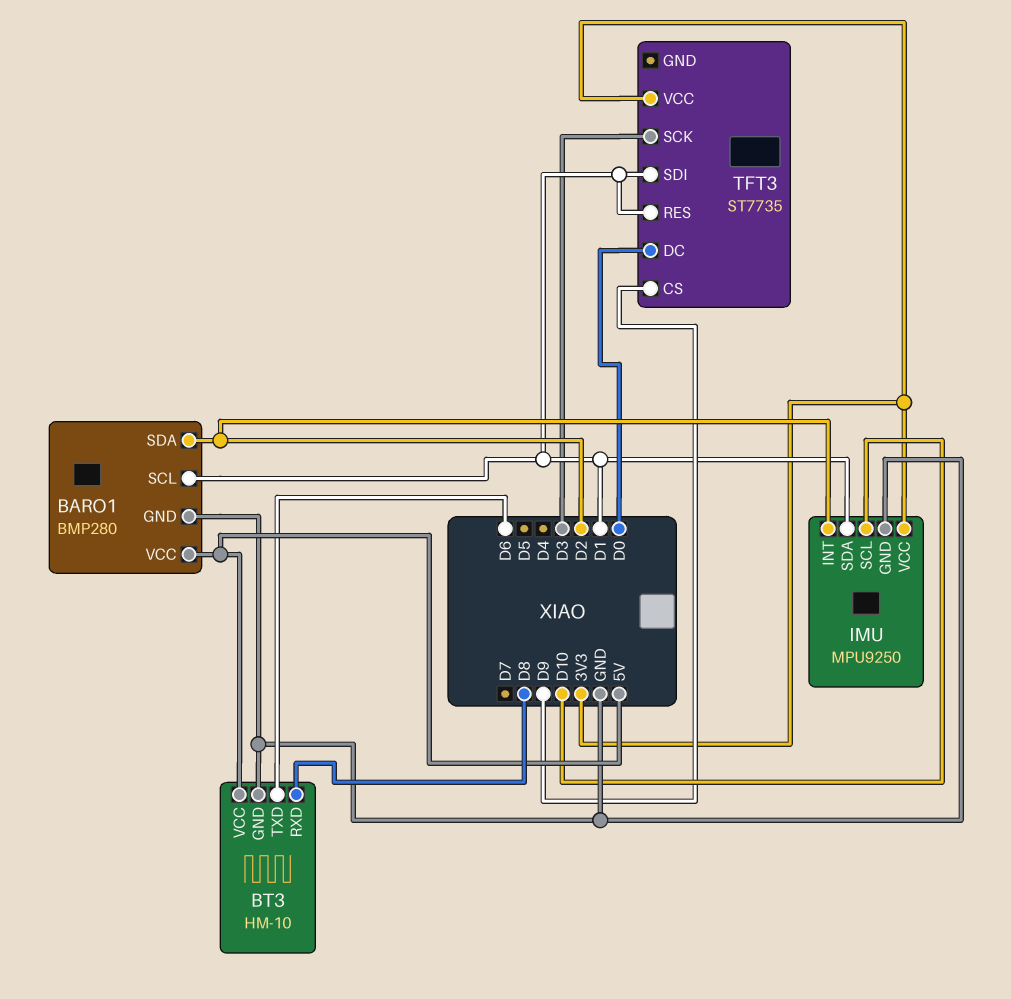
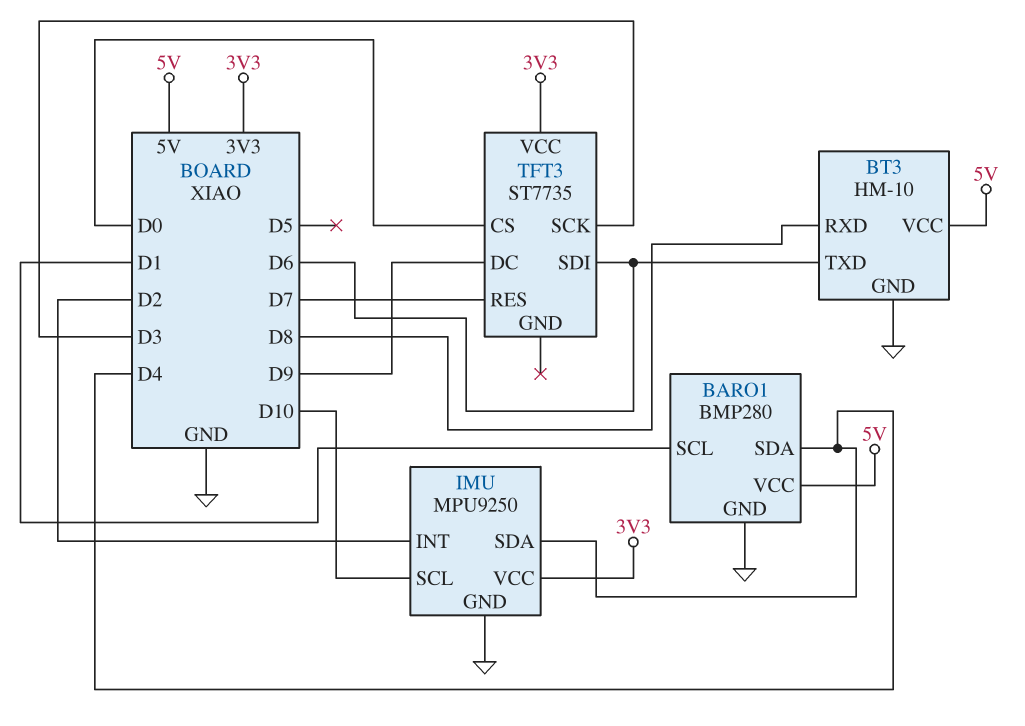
BARO1 pin SDA: D2 -> D4
IMU pin SDA: D1 -> D4
TFT3 pin CS: D9 -> D0
TFT3 pin DC: D0 -> D9
TFT3 pin RES: D1 -> D7
TFT3 pin SDI: D1 -> D6

